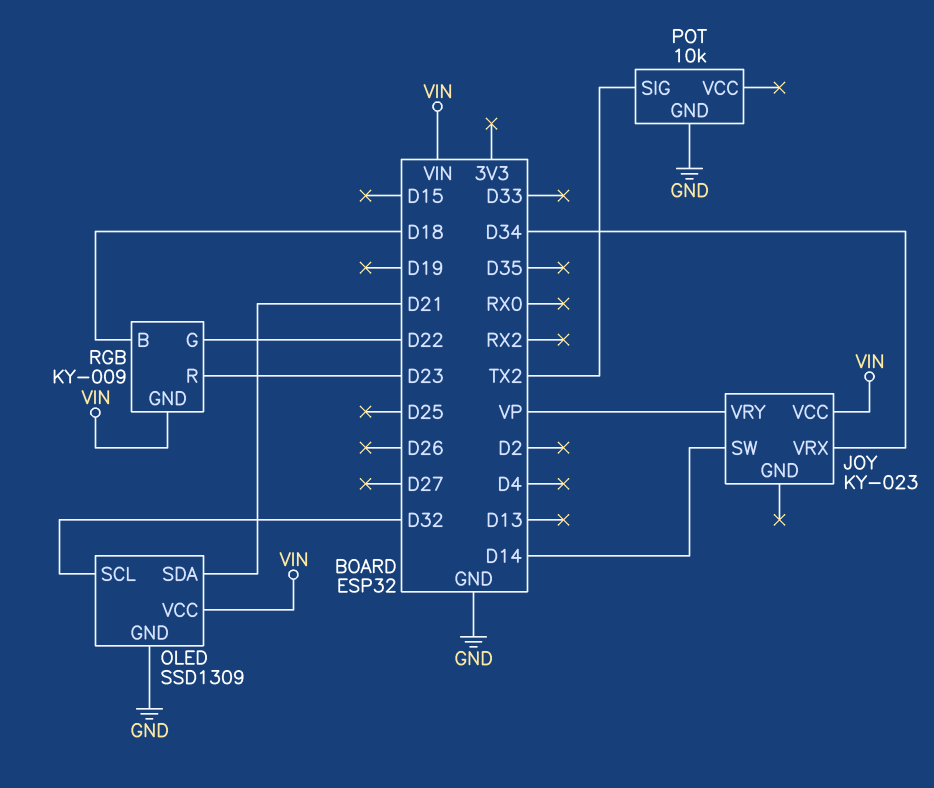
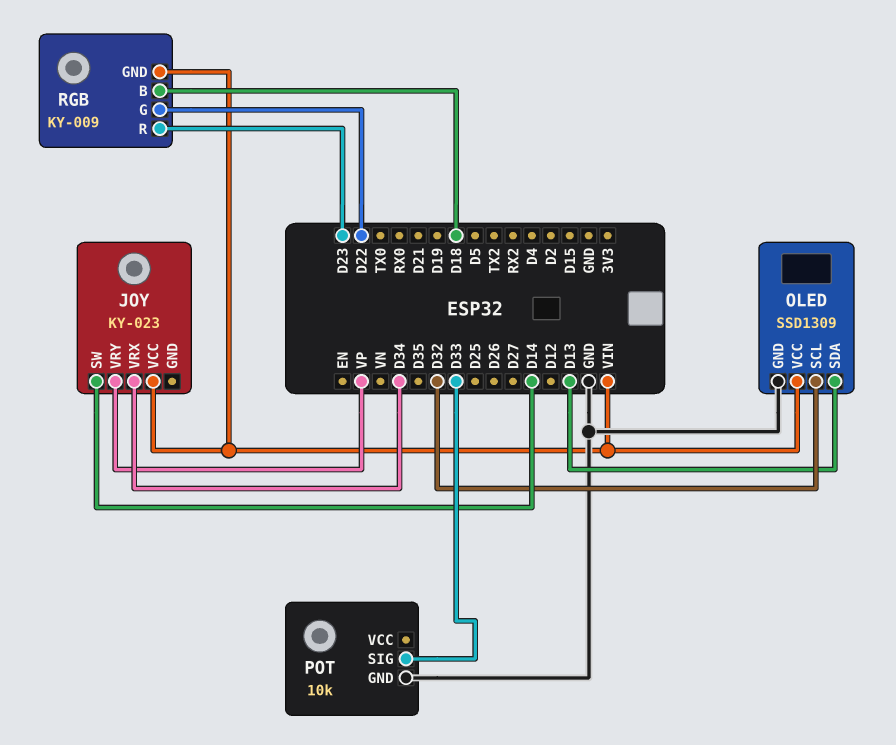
OLED pin SDA: D21 -> D13
POT pin SIG: TX2 -> D33

